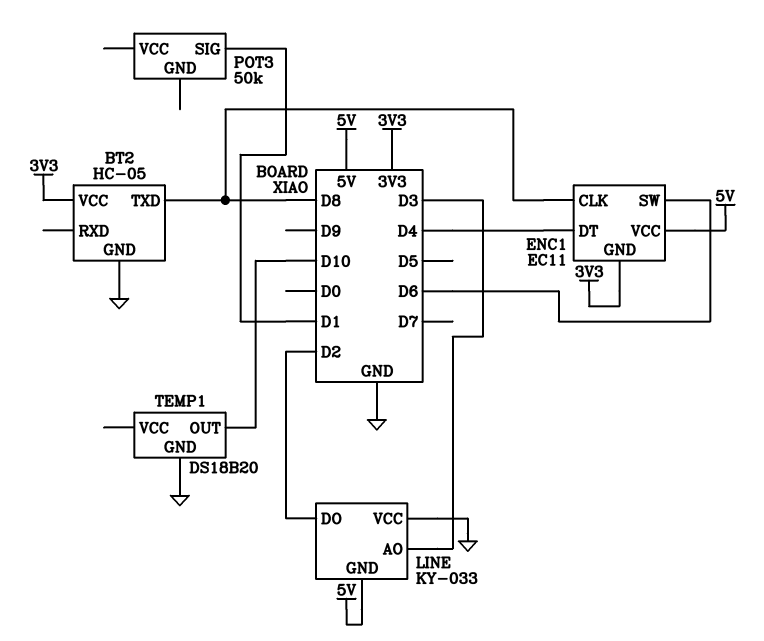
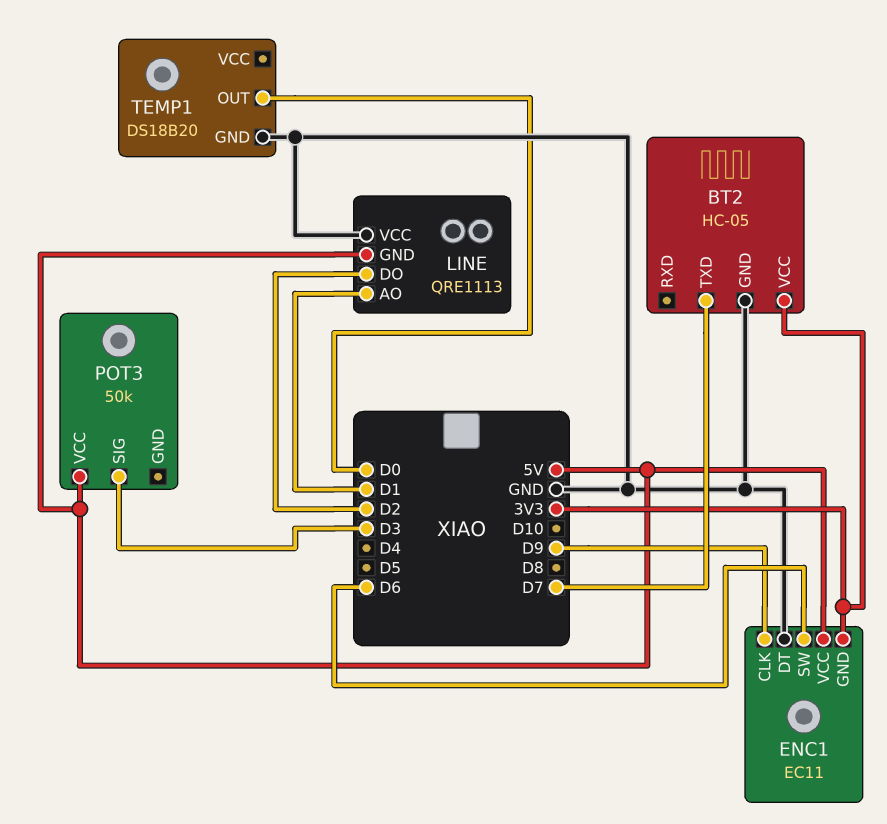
BT2 pin TXD: D8 -> D7
ENC1 pin CLK: D8 -> D9
ENC1 pin DT: D4 -> GND
LINE: KY-033 -> QRE1113
LINE pin AO: D3 -> D1
POT3 pin SIG: D1 -> D3
POT3 pin VCC: none -> 5V
TEMP1 pin OUT: D10 -> D0

